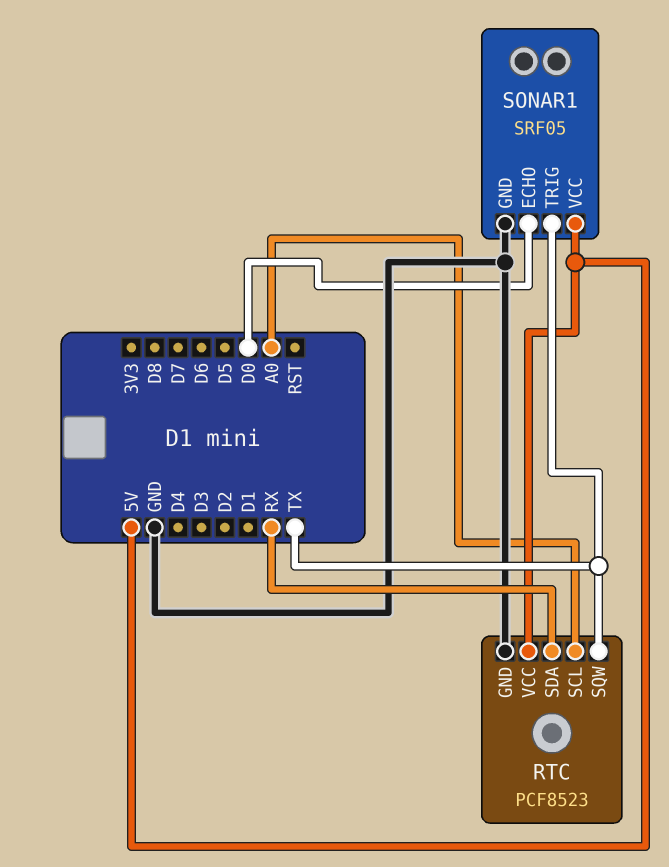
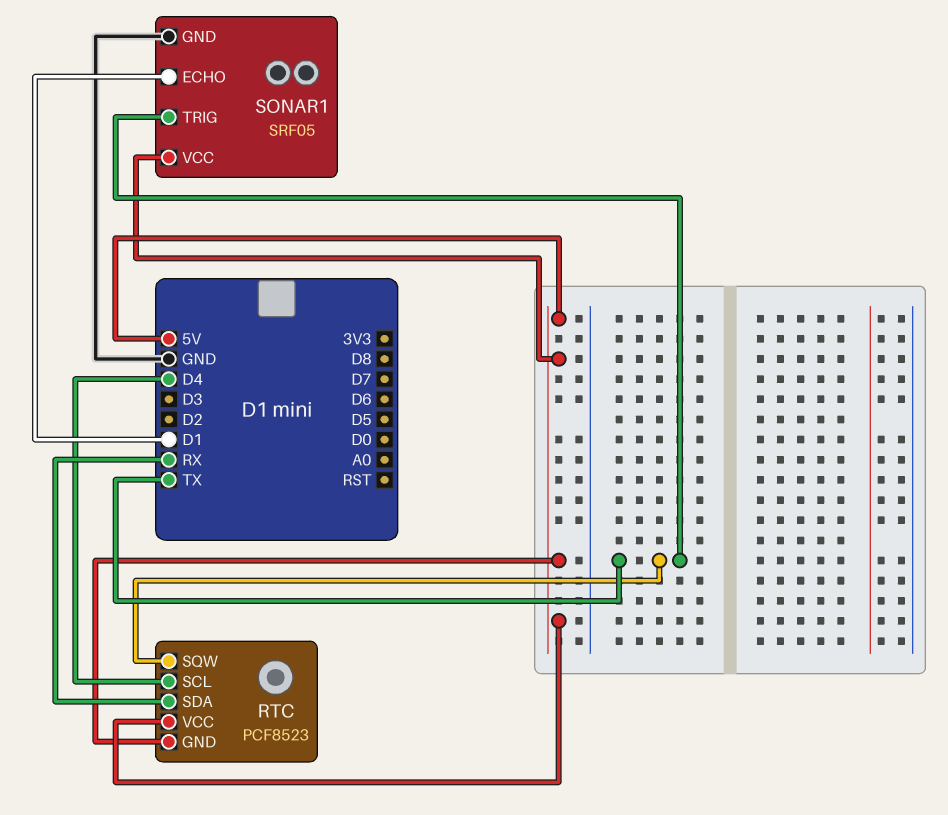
RTC pin GND: GND -> 5V
RTC pin SCL: A0 -> D4
SONAR1 pin ECHO: D0 -> D1

